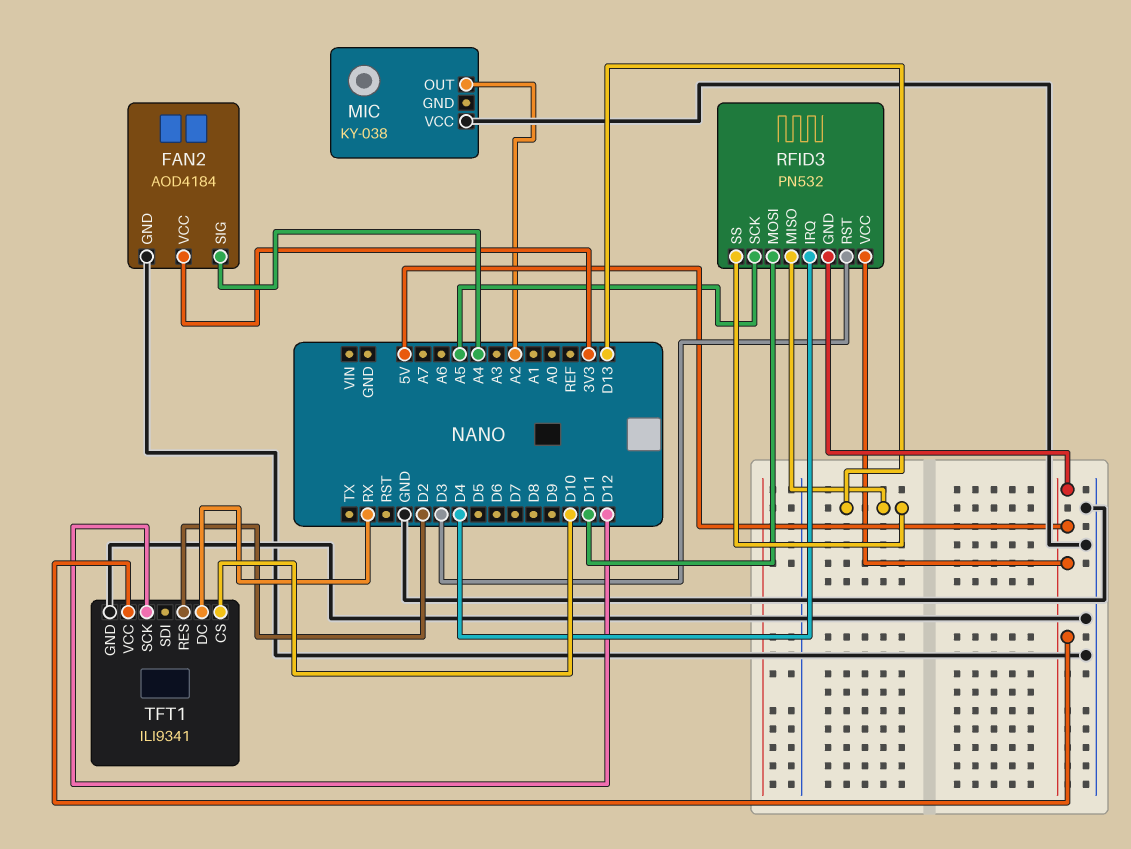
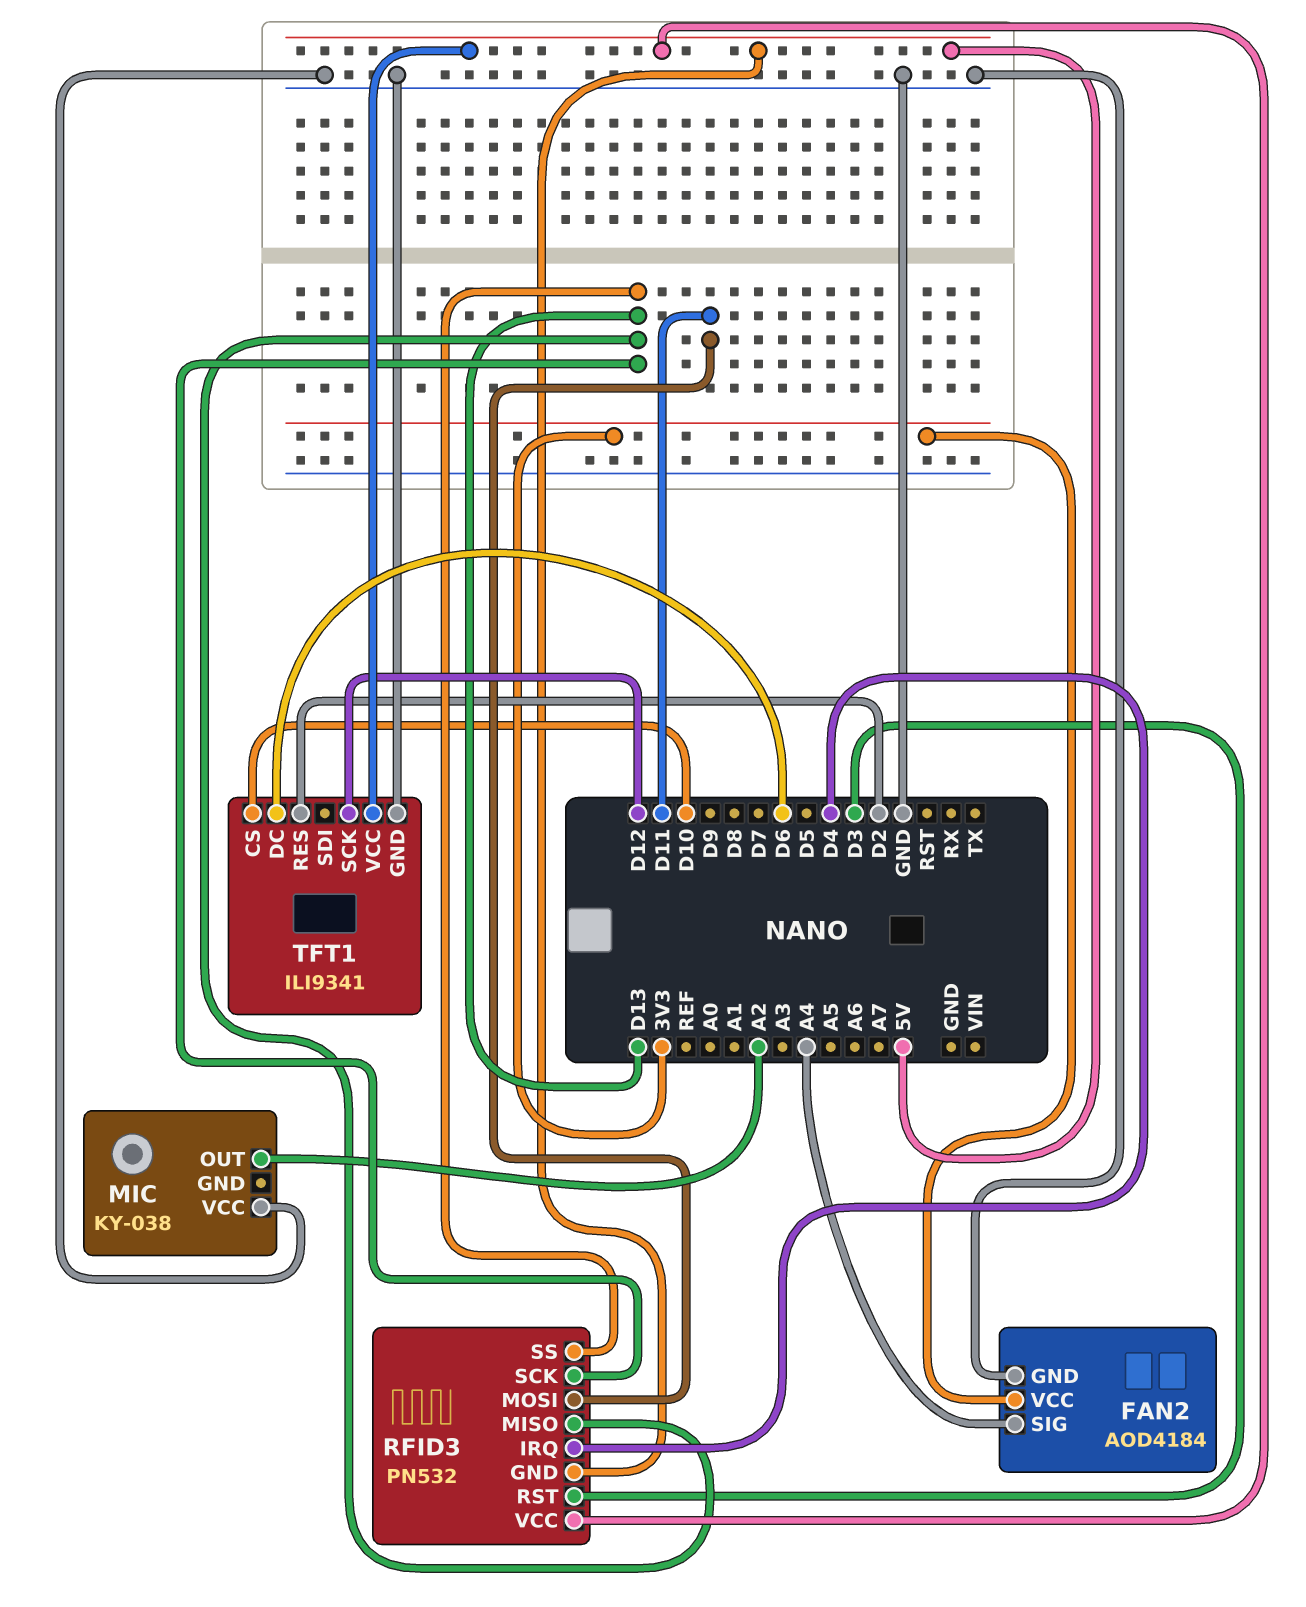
RFID3 pin SCK: A5 -> D13
TFT1 pin DC: RX -> D6

